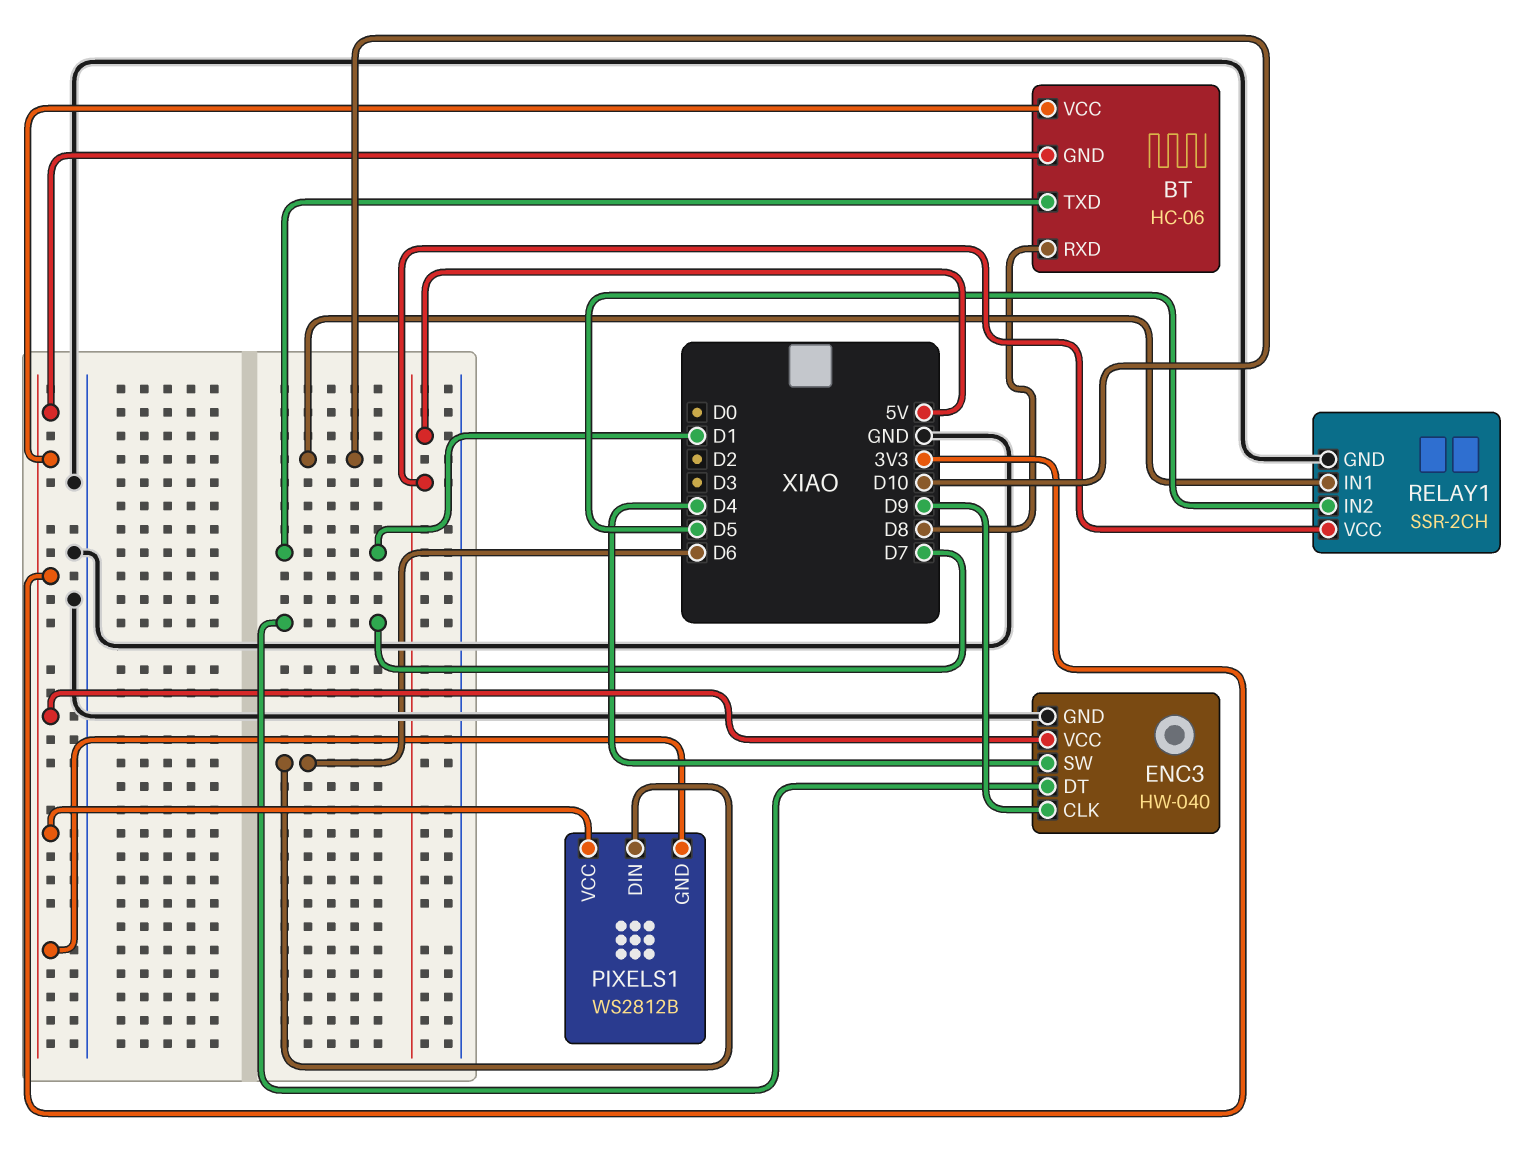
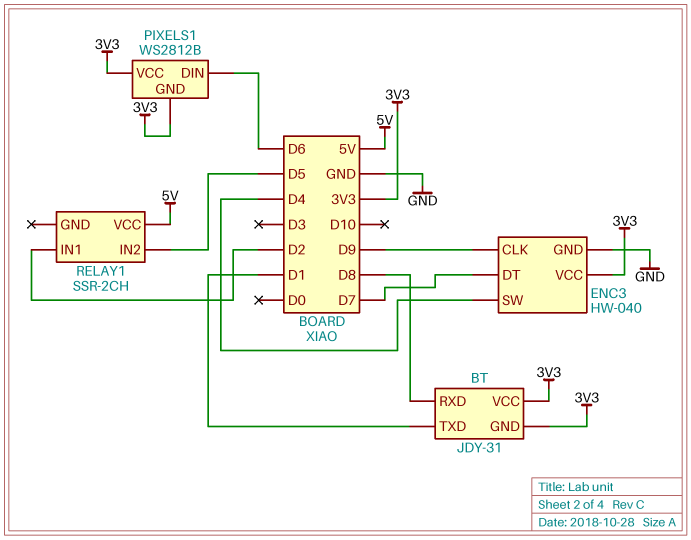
BT: HC-06 -> JDY-31
RELAY1 pin GND: GND -> none
RELAY1 pin IN1: D10 -> D2

